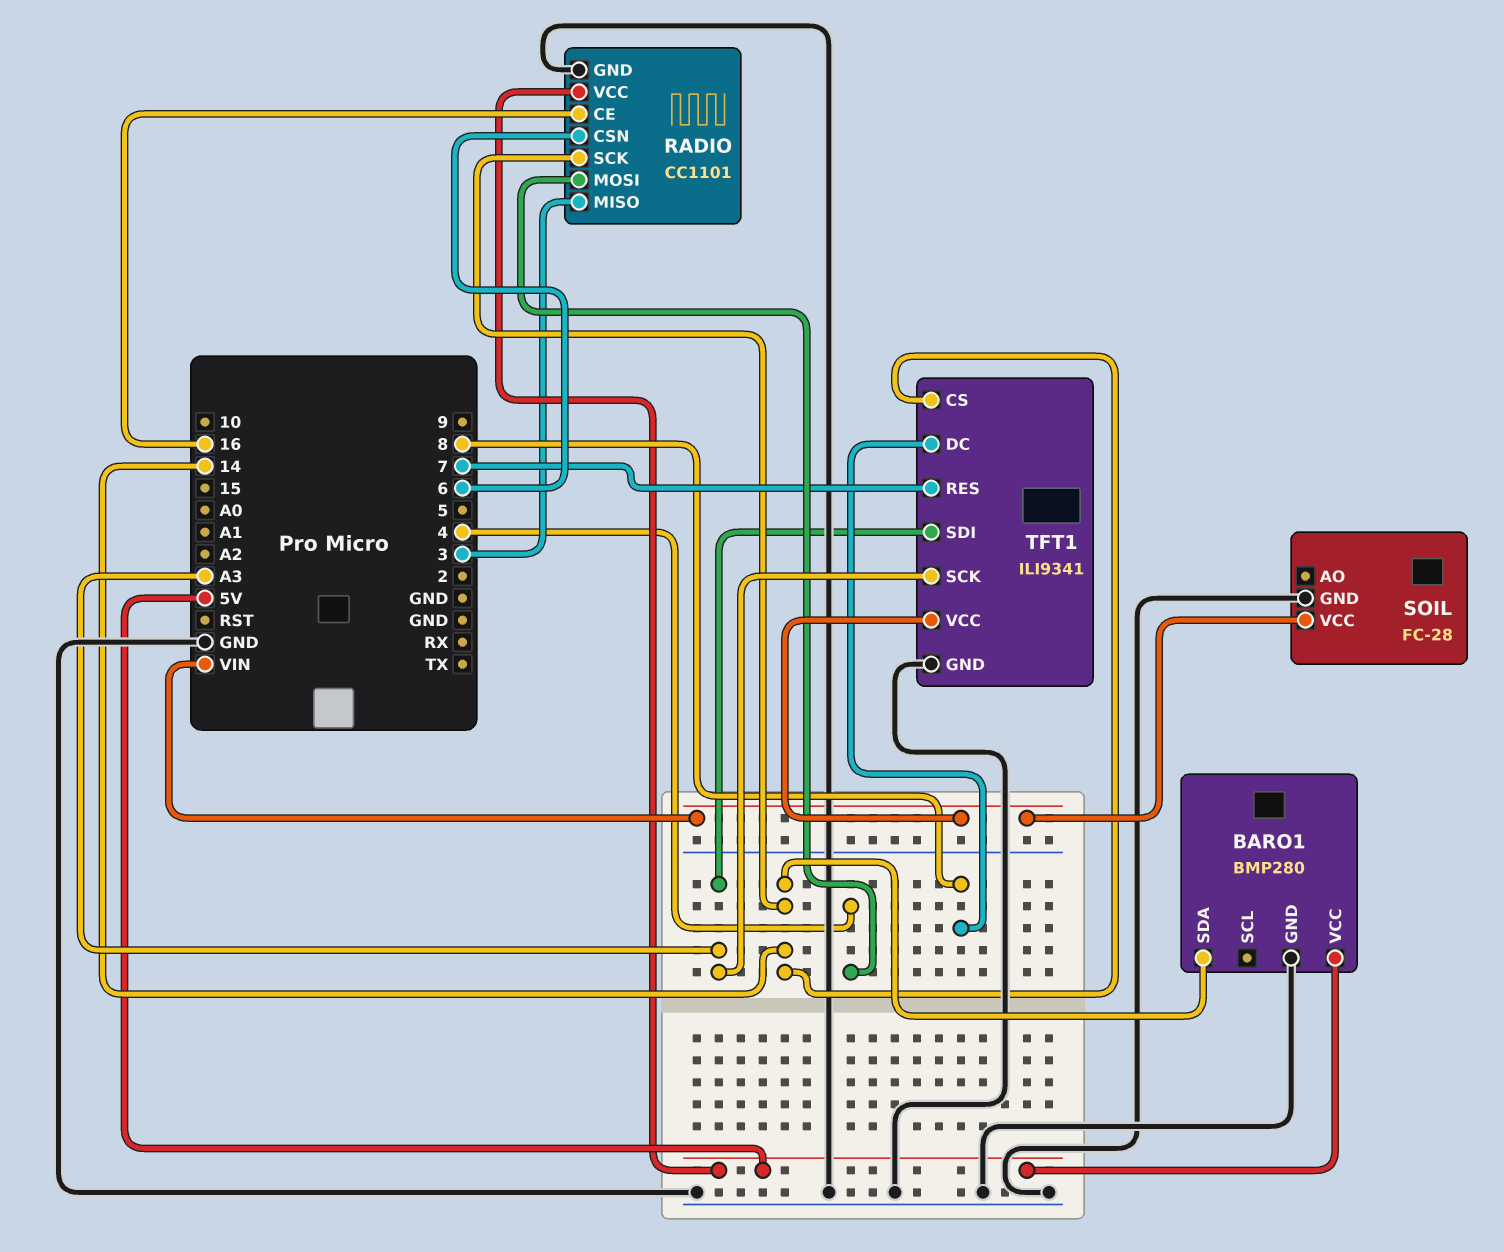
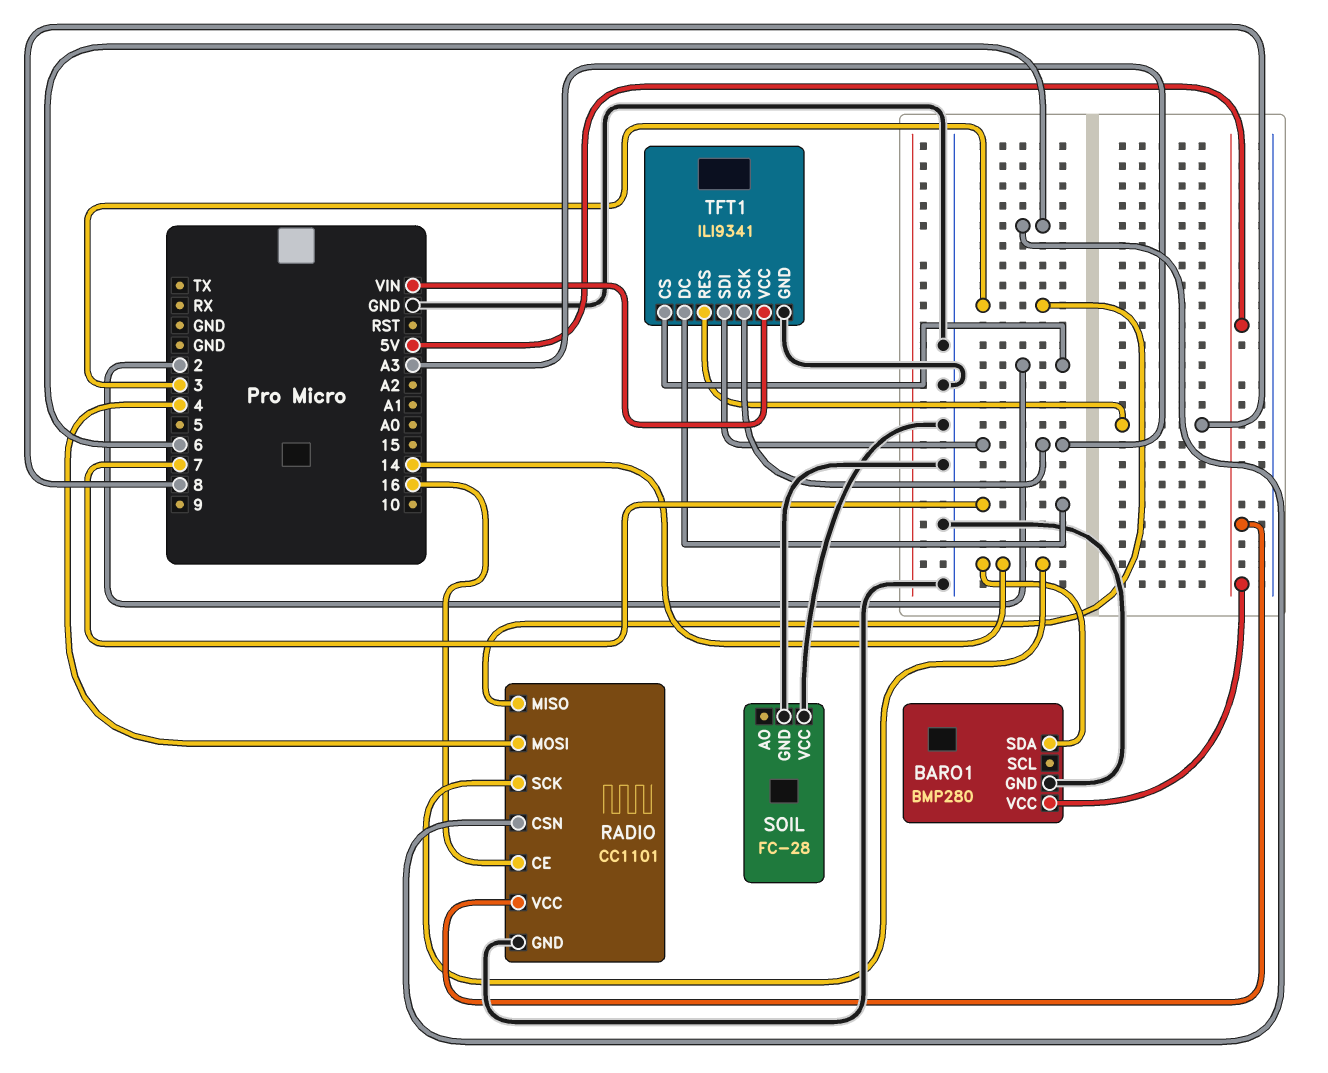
SOIL pin VCC: VIN -> GND
TFT1 pin CS: 14 -> 2
TFT1 pin DC: 8 -> 7
TFT1 pin RES: 7 -> 8

